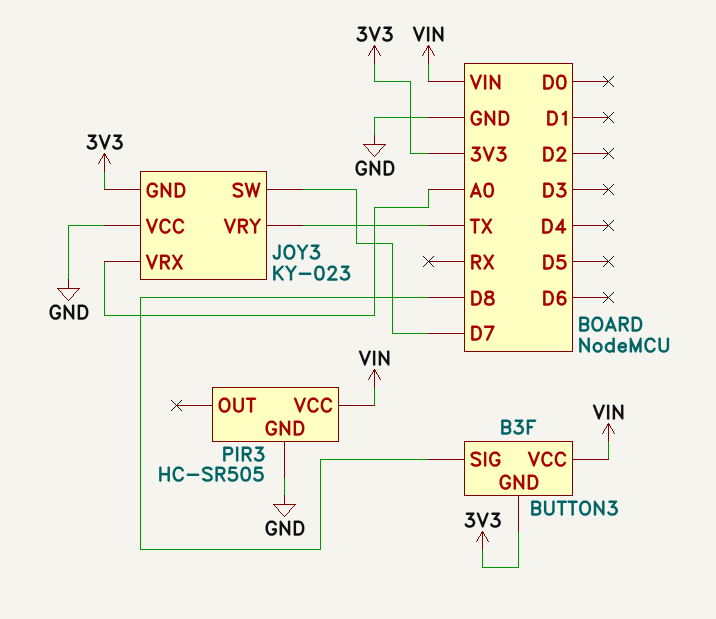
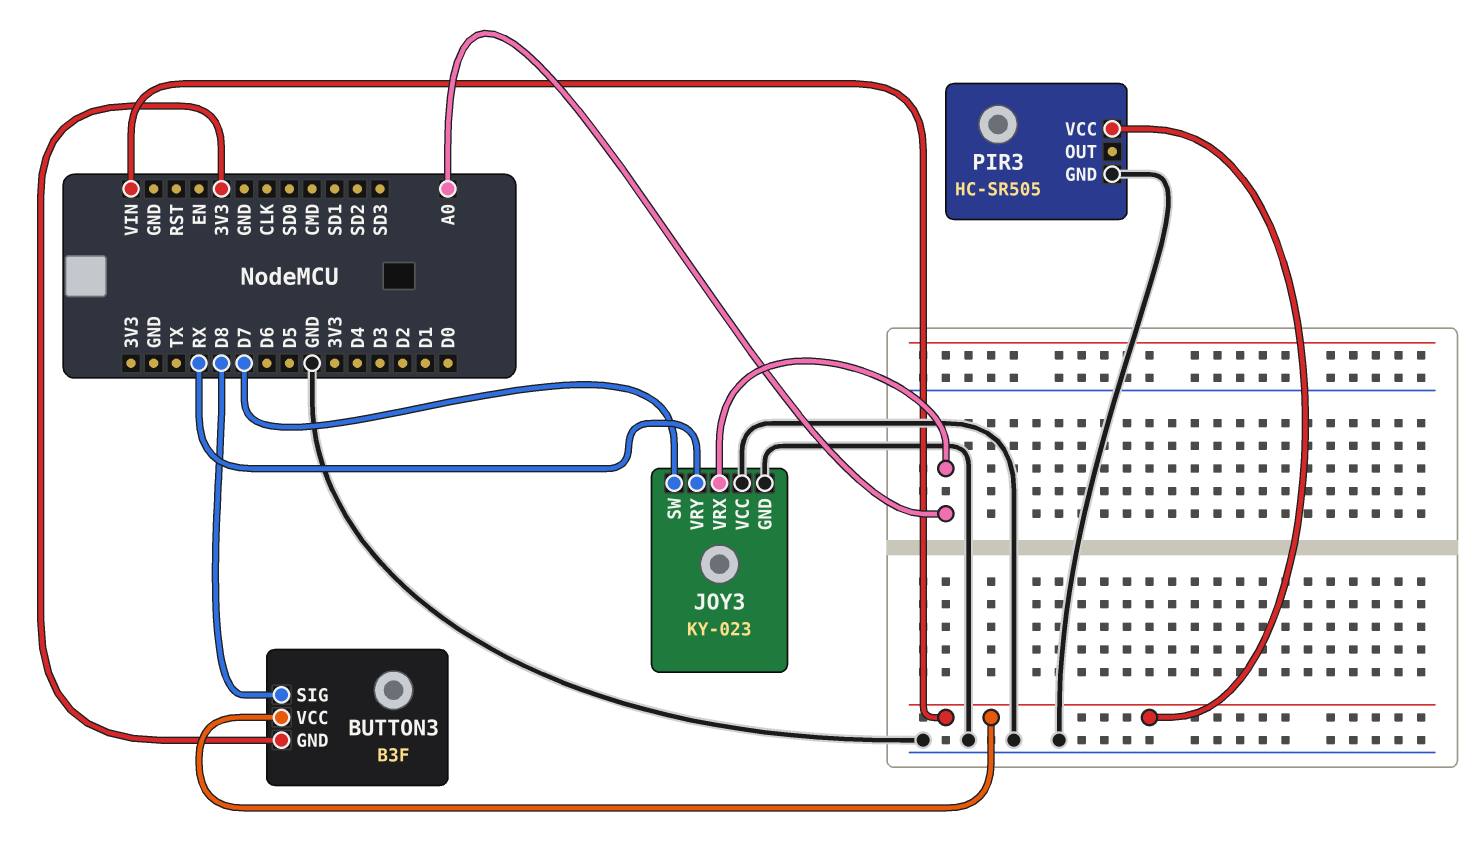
JOY3 pin GND: 3V3 -> GND
JOY3 pin VRY: TX -> RX

